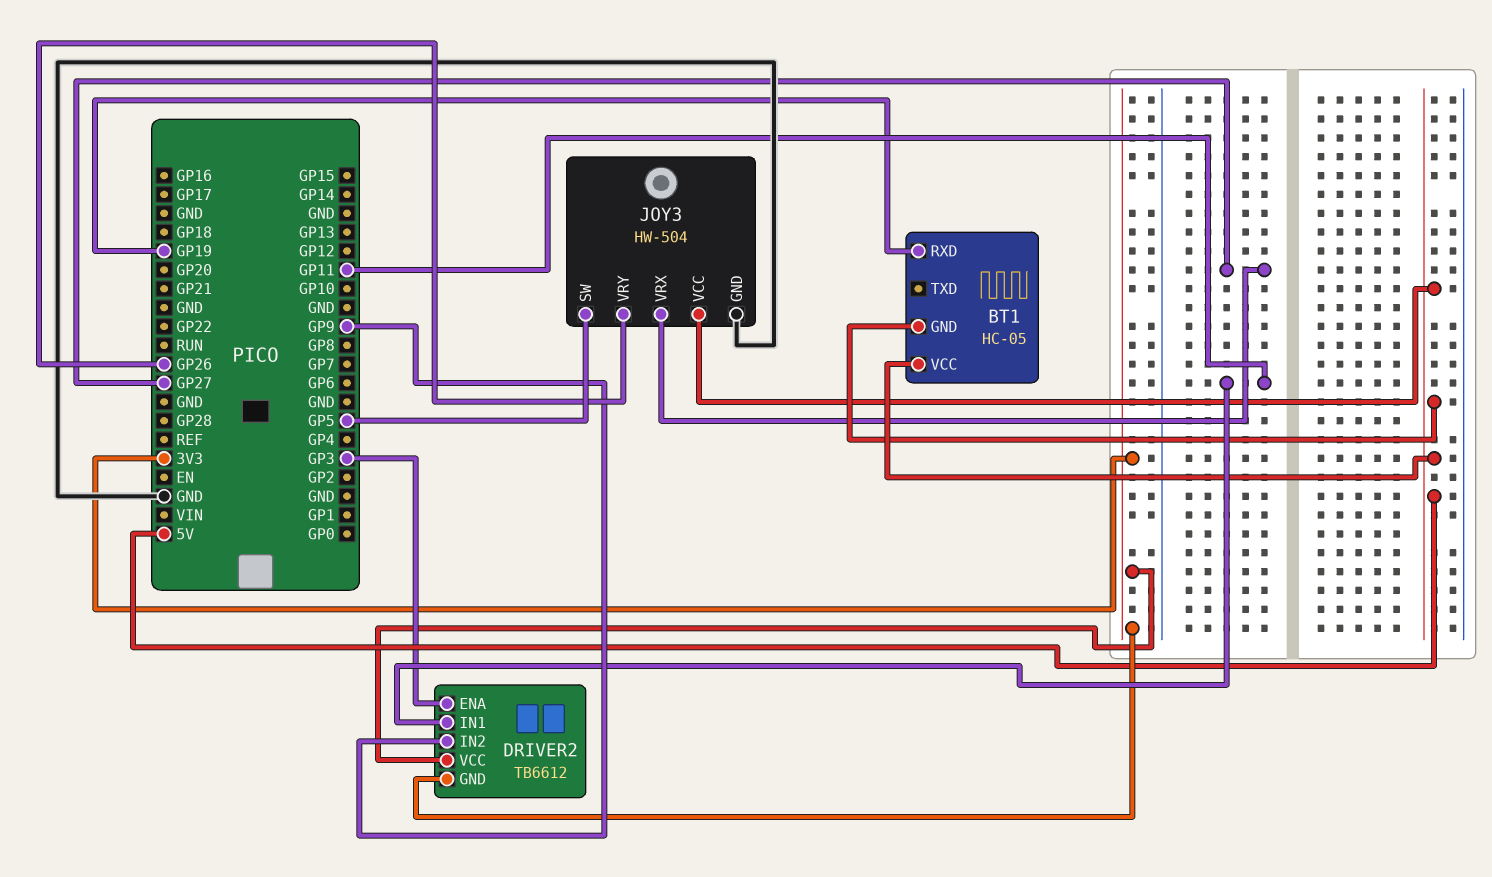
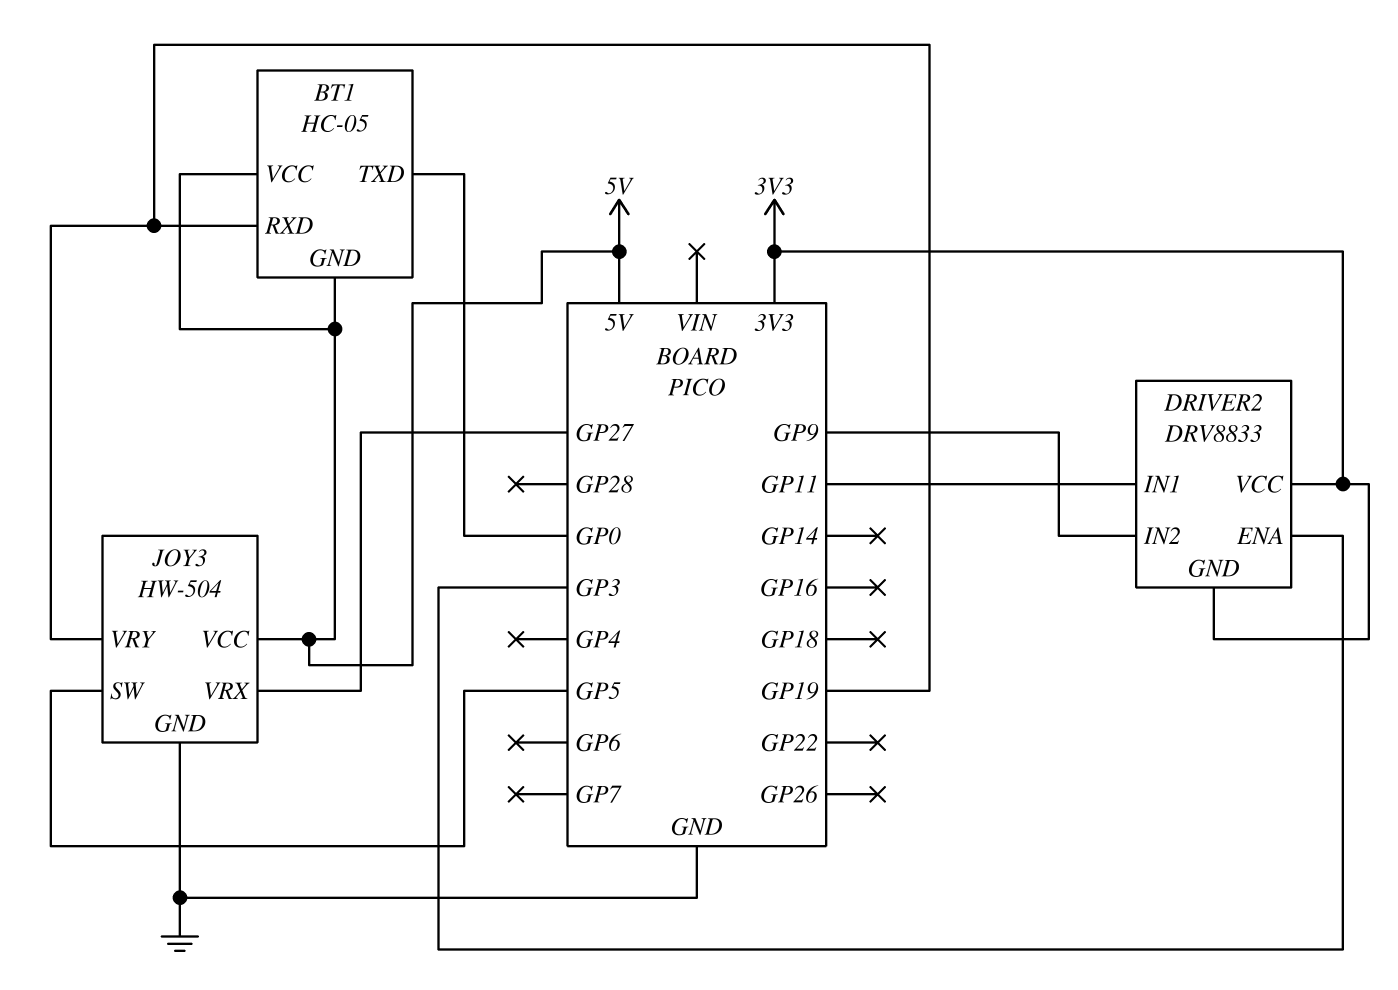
BT1 pin TXD: none -> GP0
DRIVER2: TB6612 -> DRV8833
JOY3 pin VRY: GP26 -> GP19

